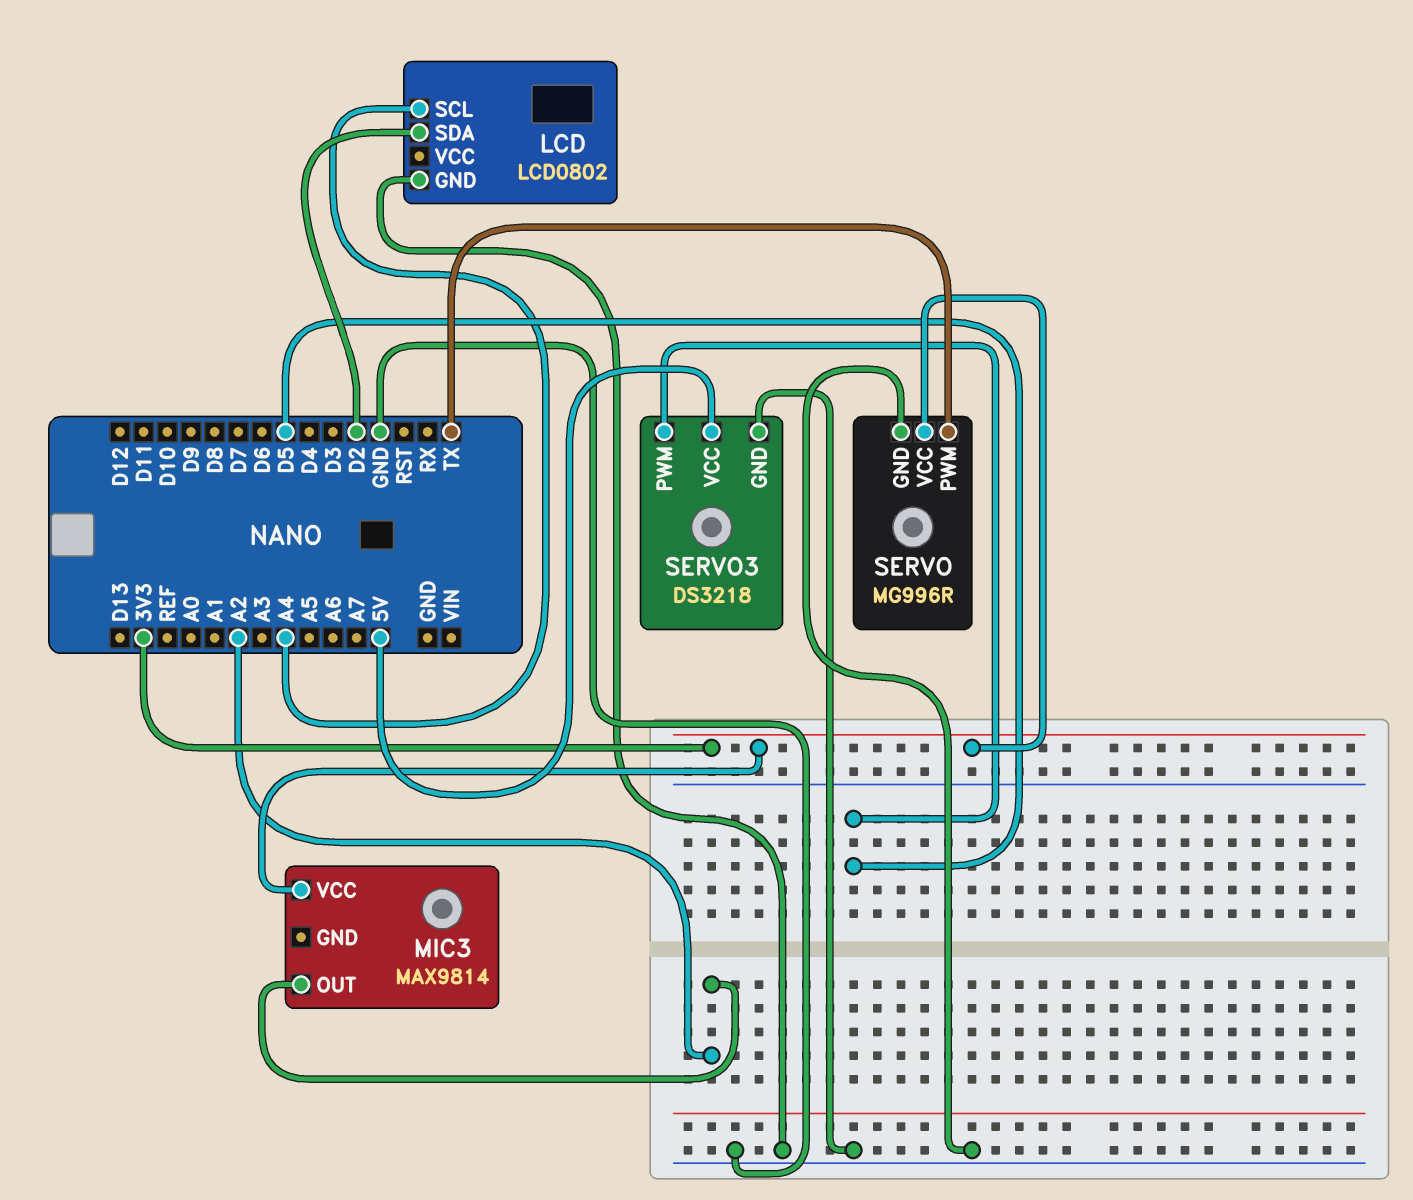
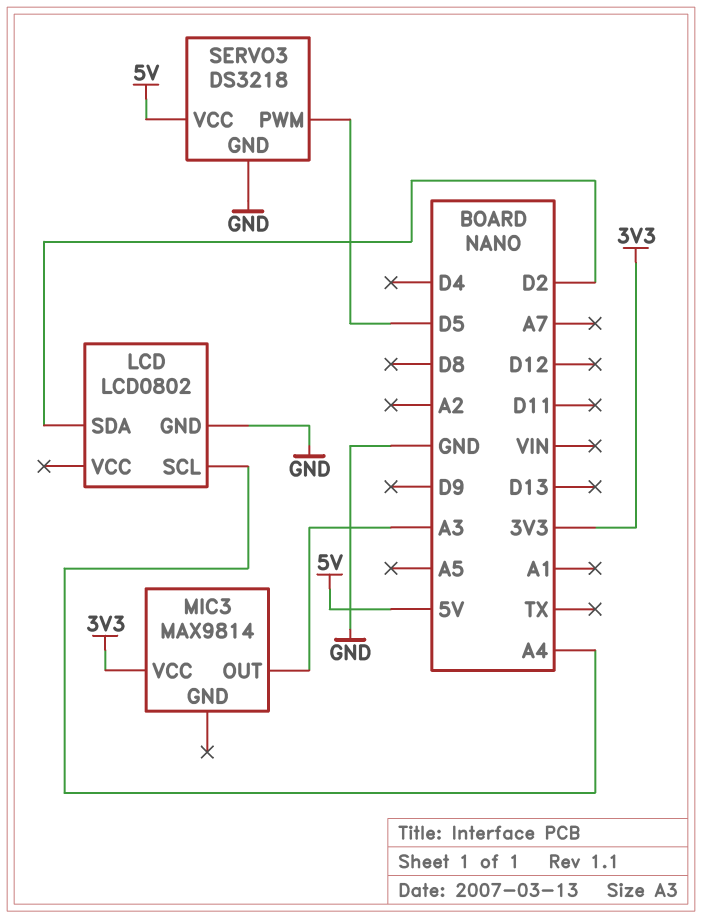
MIC3 pin OUT: A2 -> A3
SERVO: MG996R -> none
SERVO pin GND: GND -> none
SERVO pin PWM: TX -> none
SERVO pin VCC: 3V3 -> none

